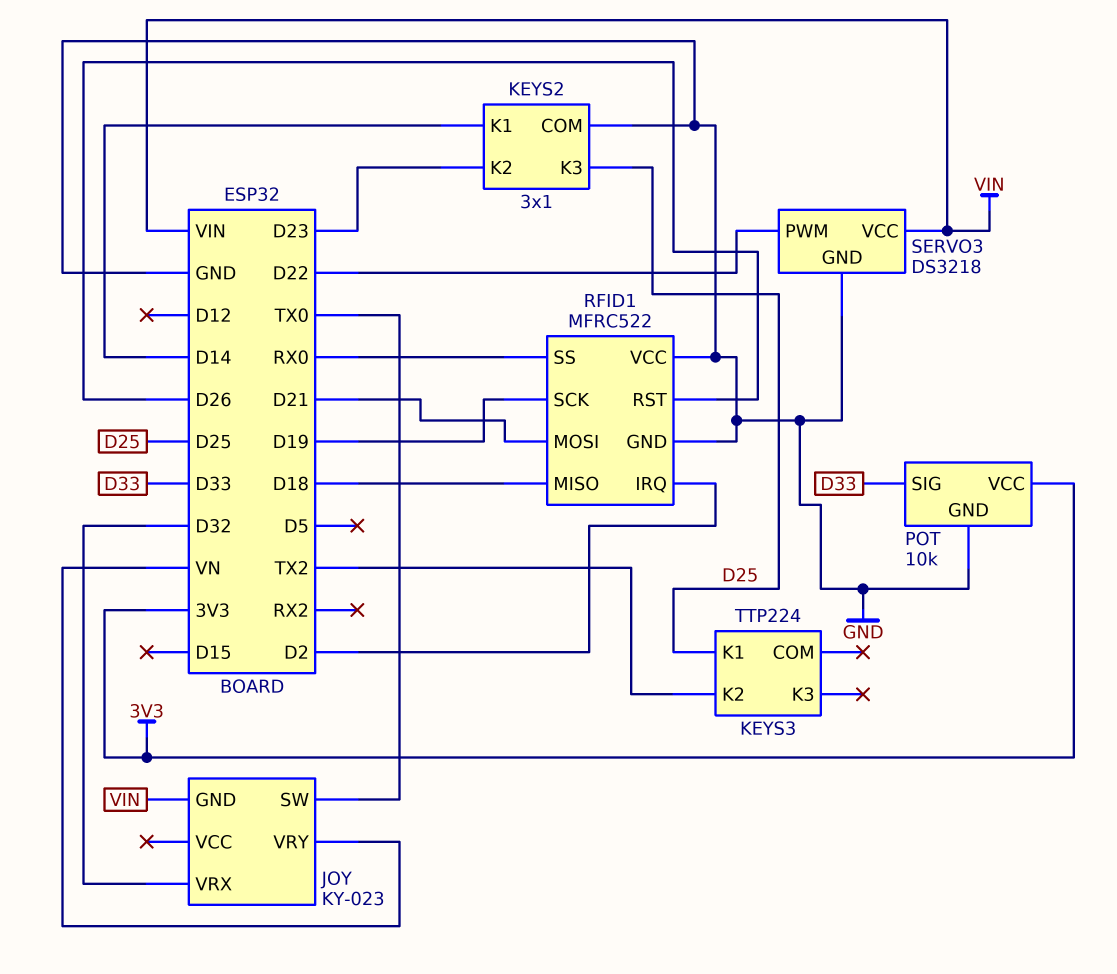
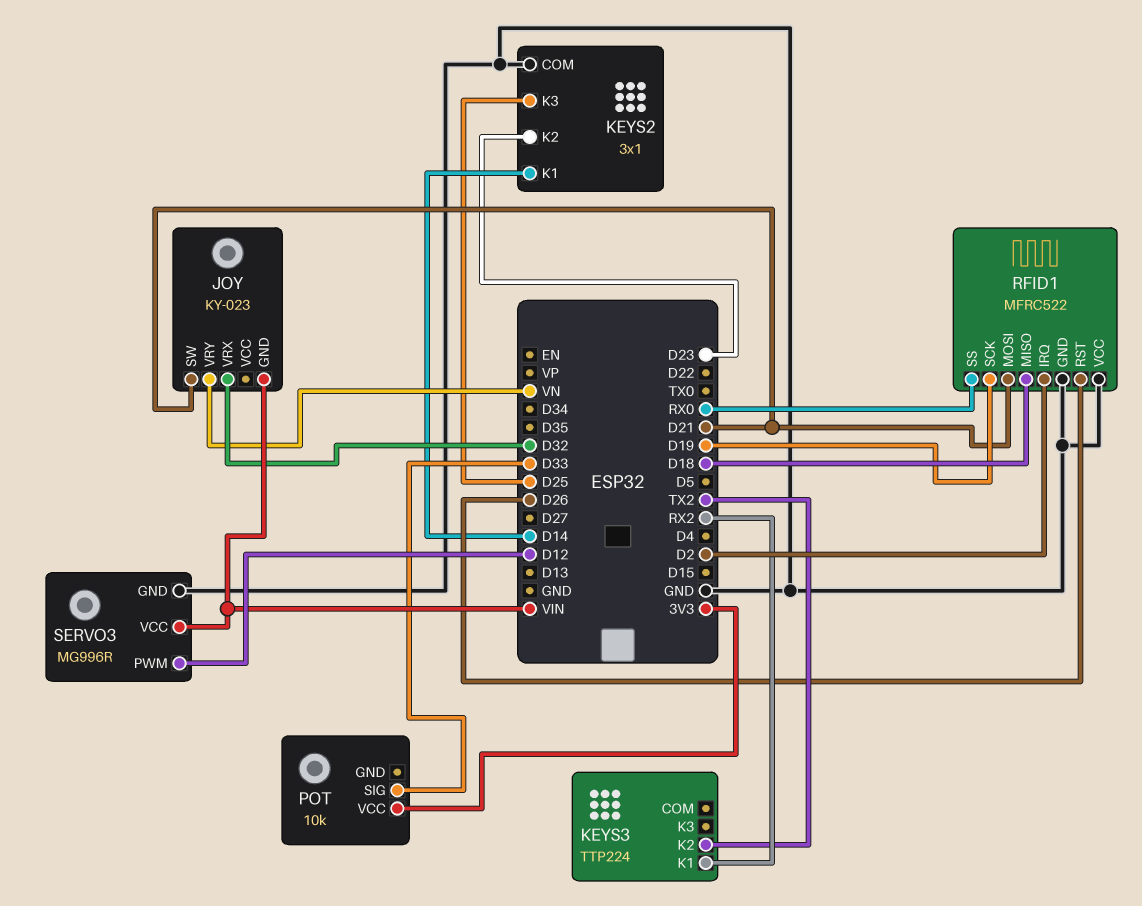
JOY pin SW: TX0 -> D21
KEYS3 pin K1: D25 -> RX2
POT pin GND: GND -> none
SERVO3: DS3218 -> MG996R
SERVO3 pin PWM: D22 -> D12

